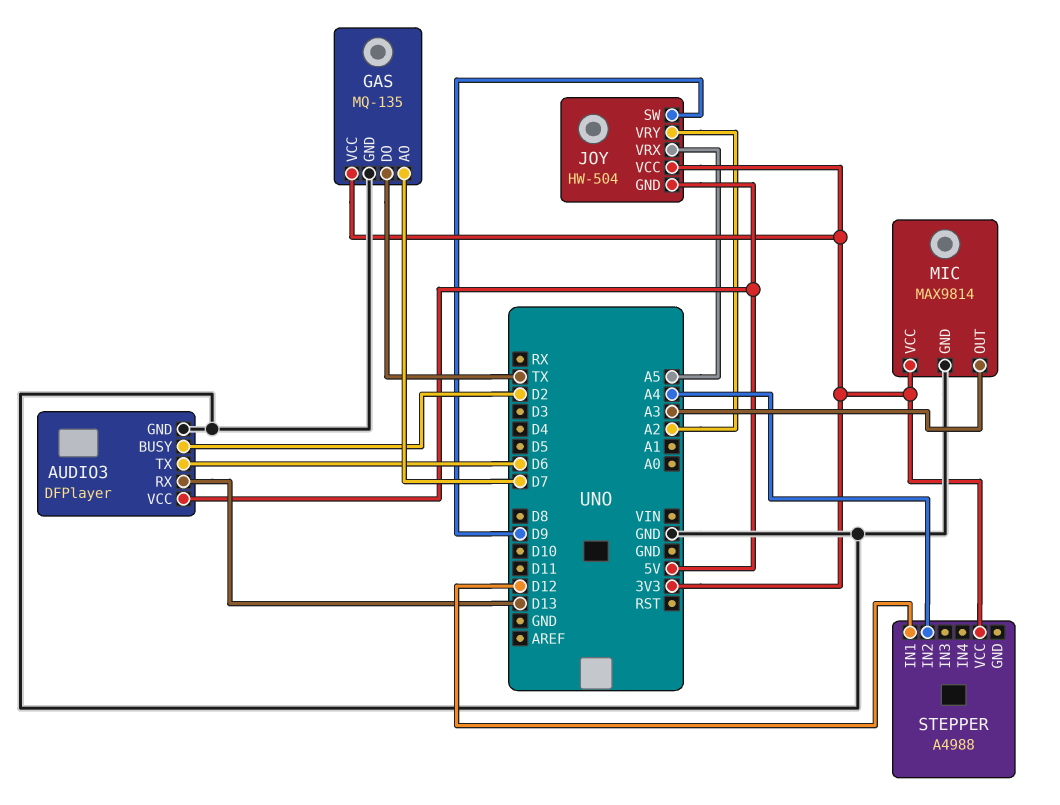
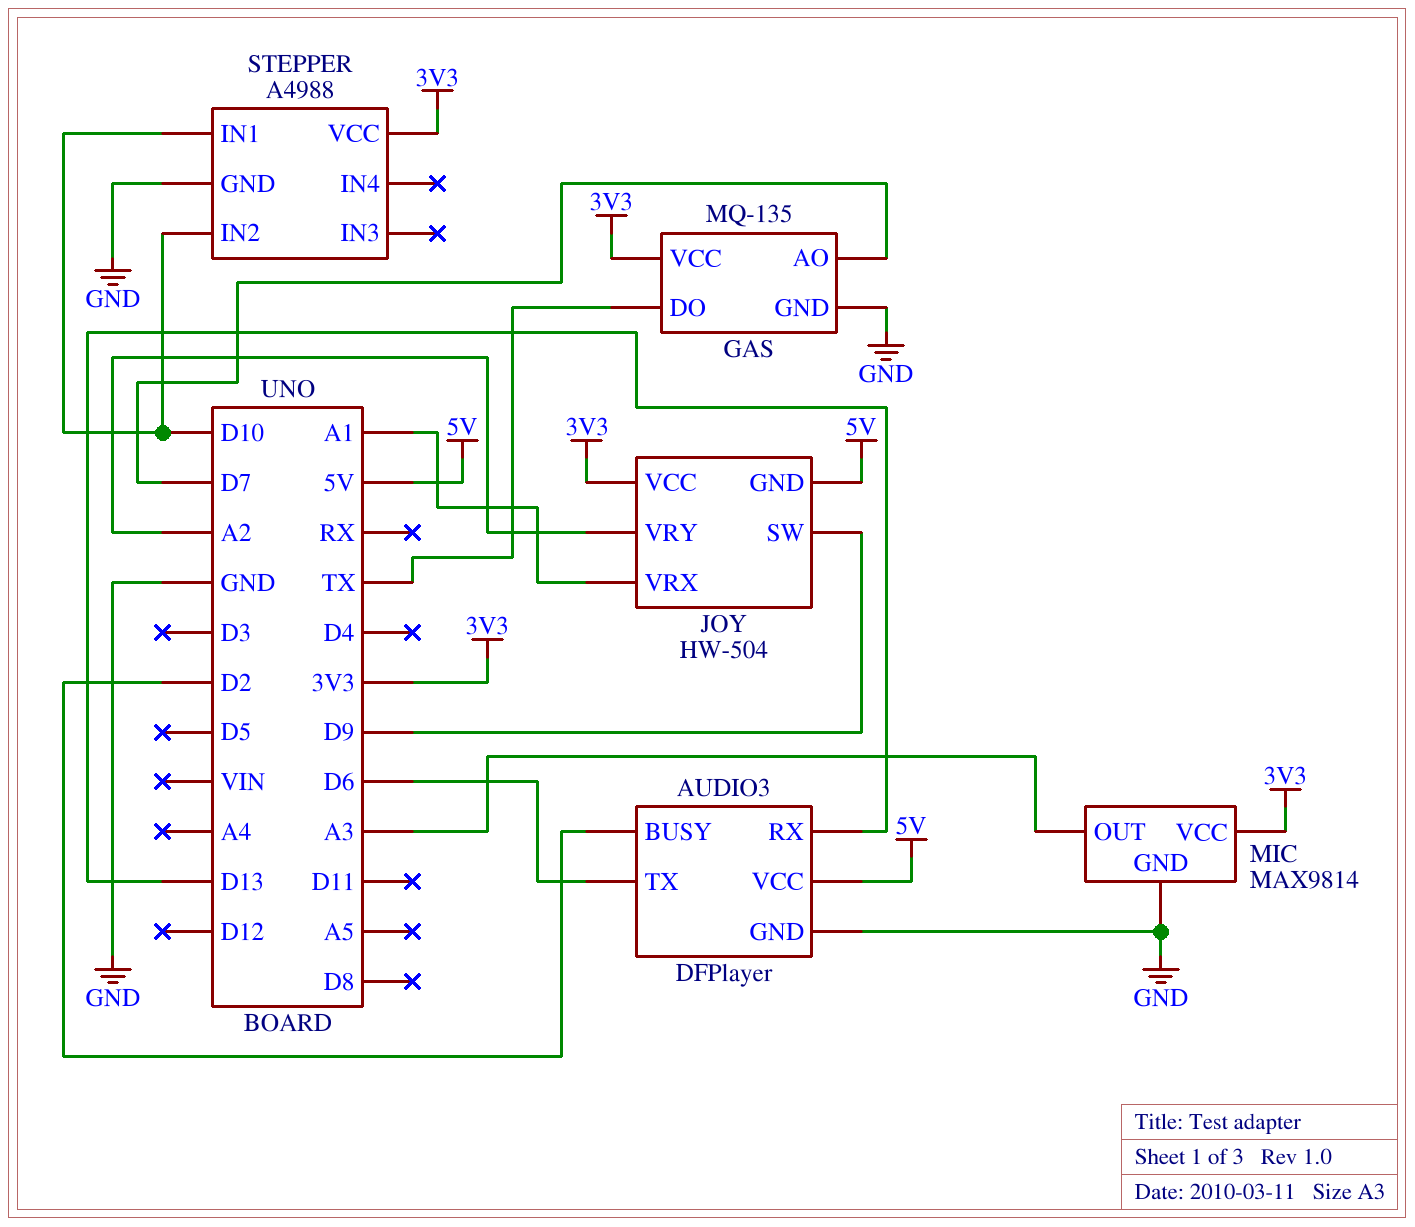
JOY pin VRX: A5 -> A1
STEPPER pin GND: none -> GND
STEPPER pin IN1: D12 -> D10
STEPPER pin IN2: A4 -> D10

